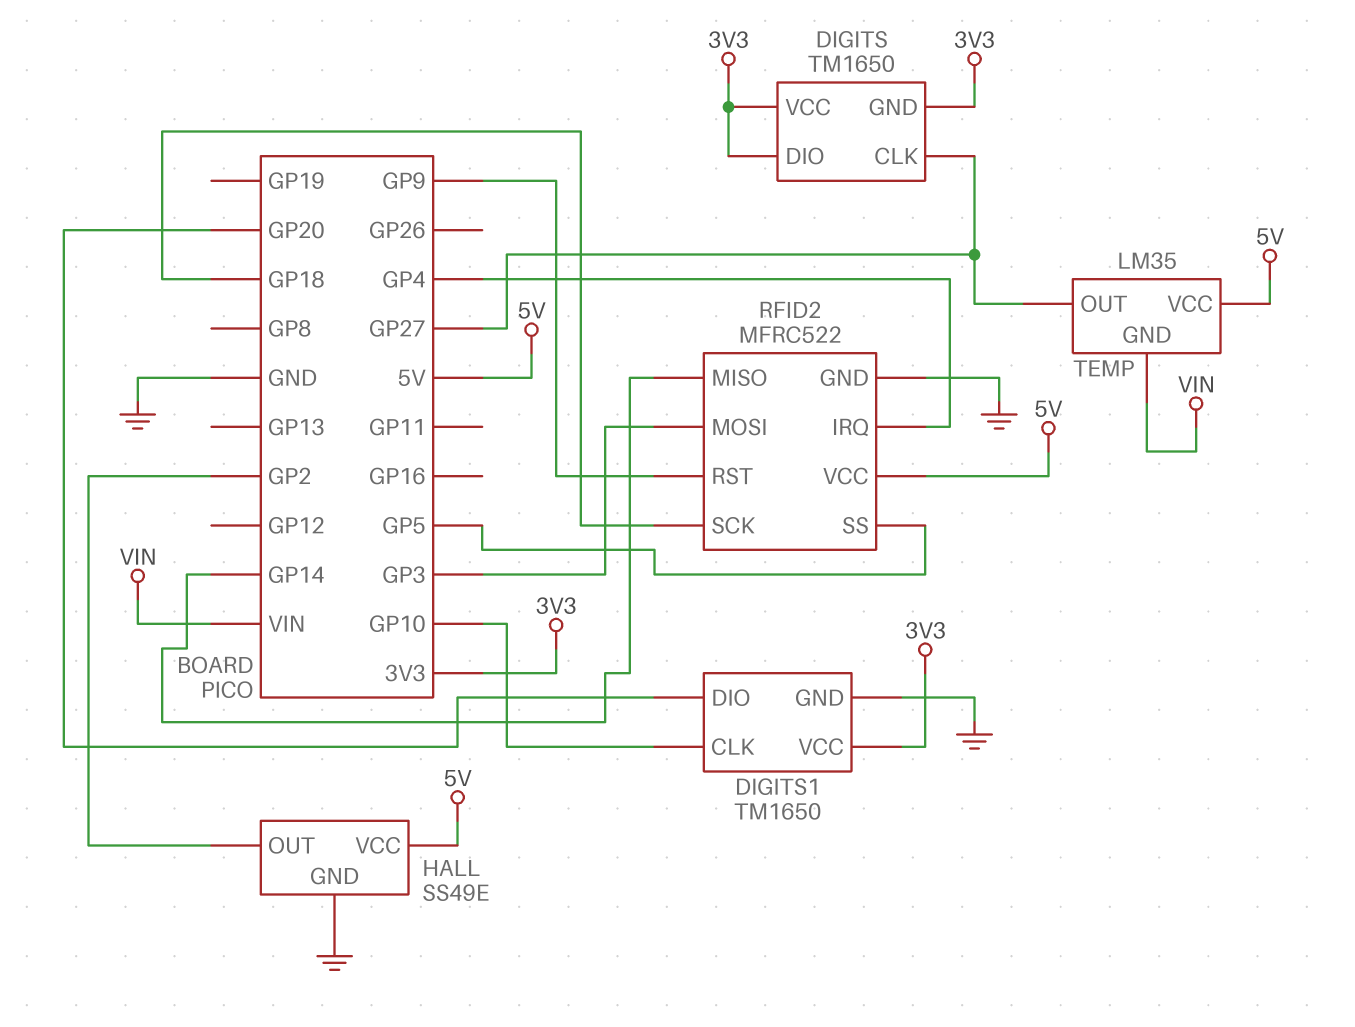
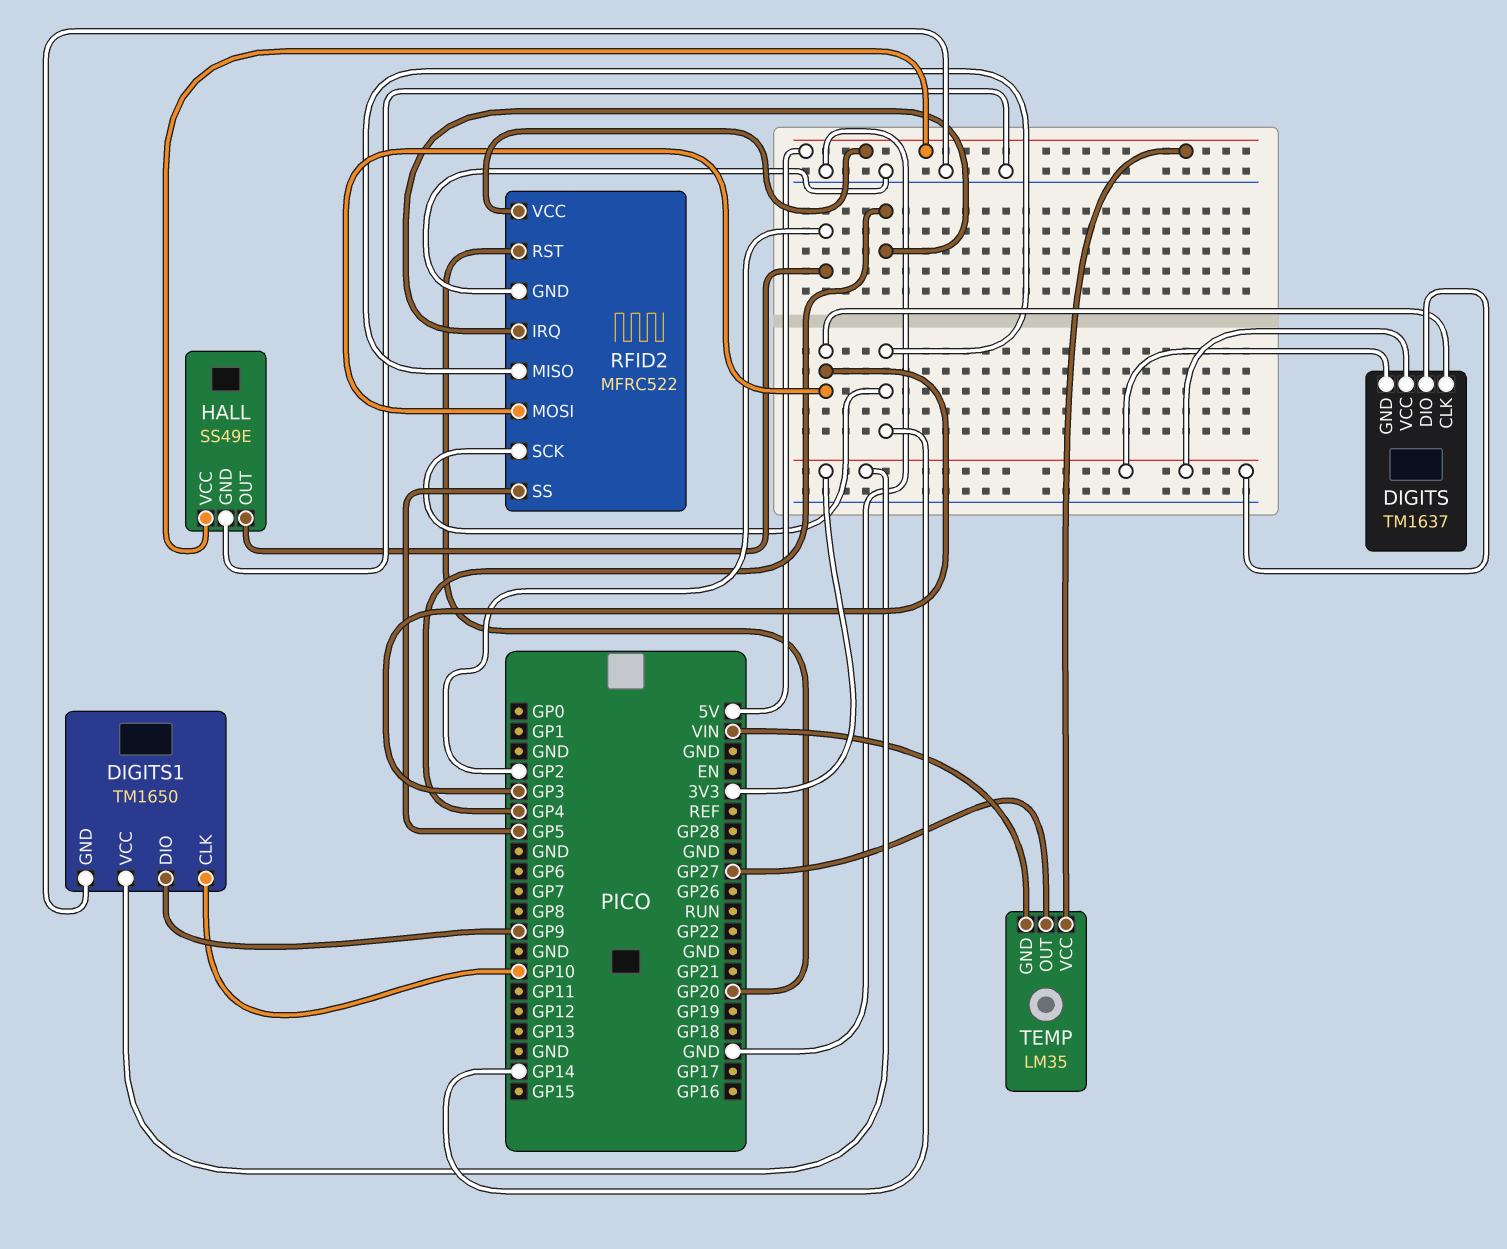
DIGITS: TM1650 -> TM1637
DIGITS pin CLK: GP27 -> GP3
DIGITS1 pin DIO: GP20 -> GP9
RFID2 pin RST: GP9 -> GP20
RFID2 pin SCK: GP18 -> GP14

